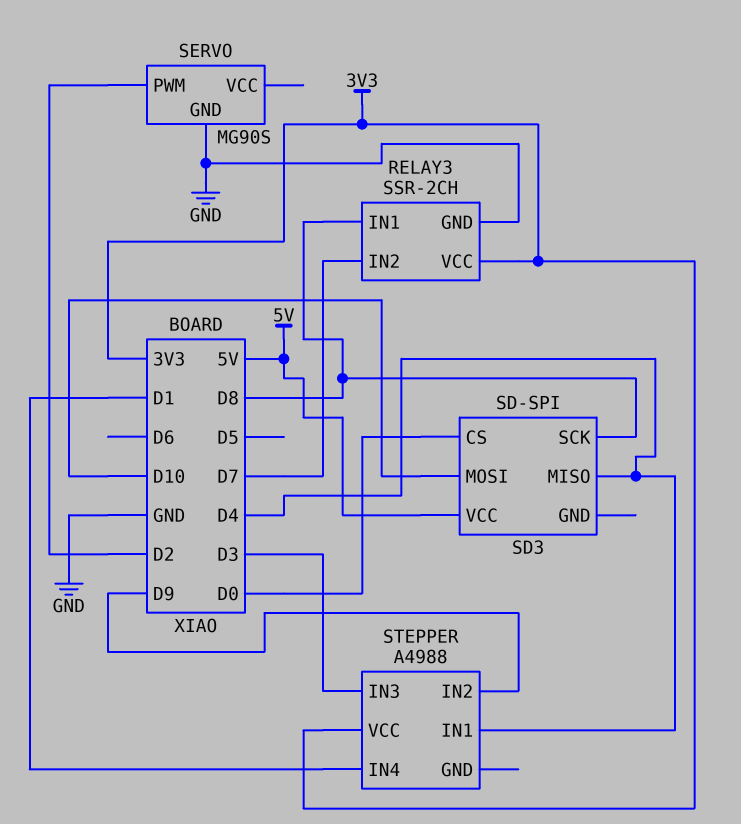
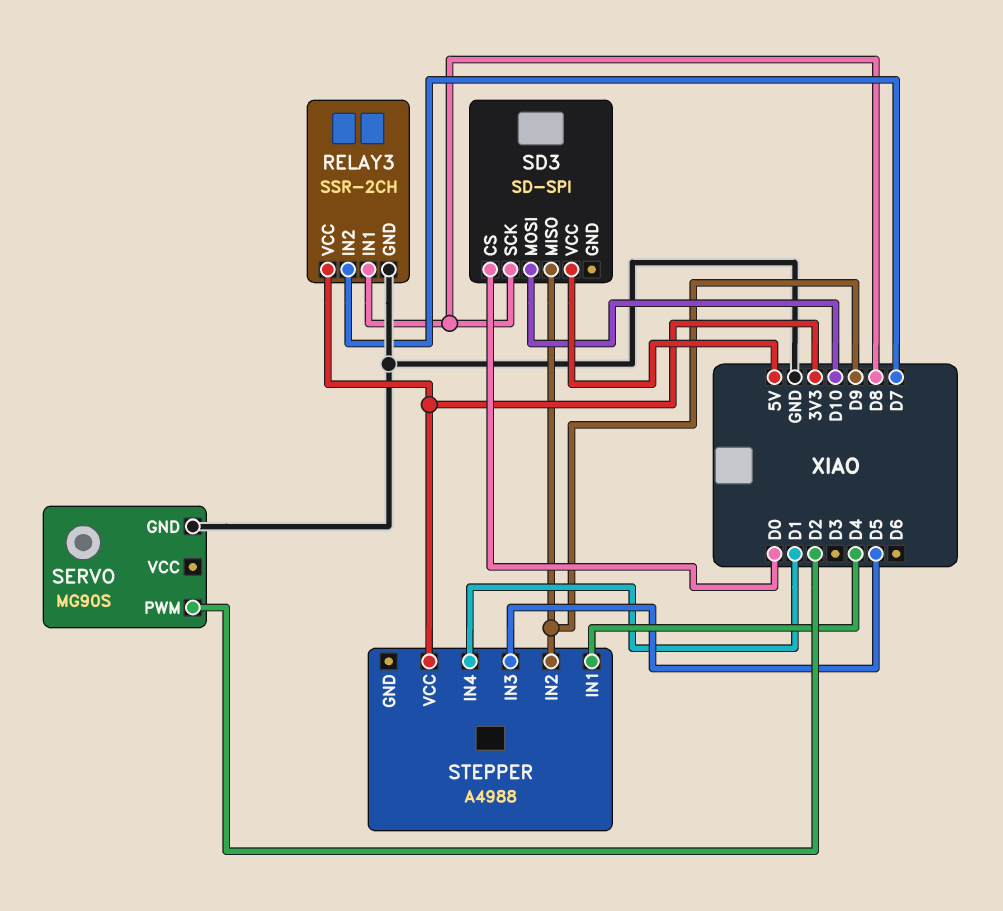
SD3 pin MISO: D4 -> D9
STEPPER pin IN3: D3 -> D5

